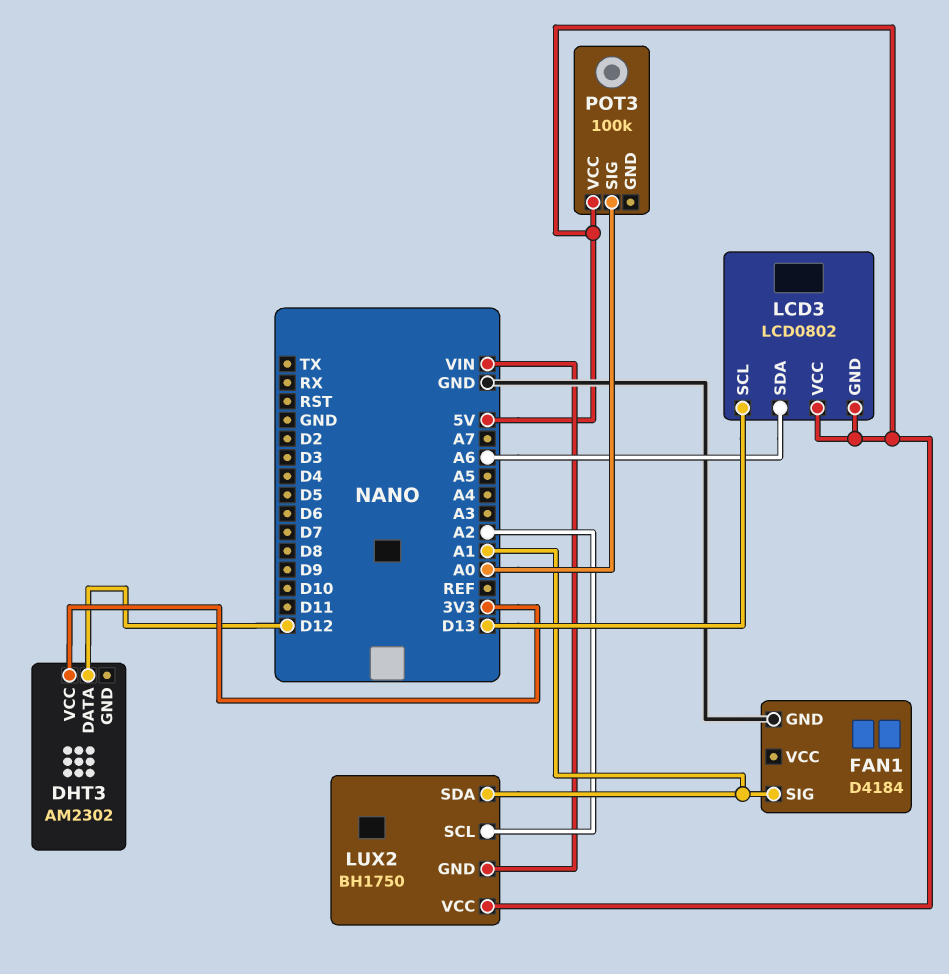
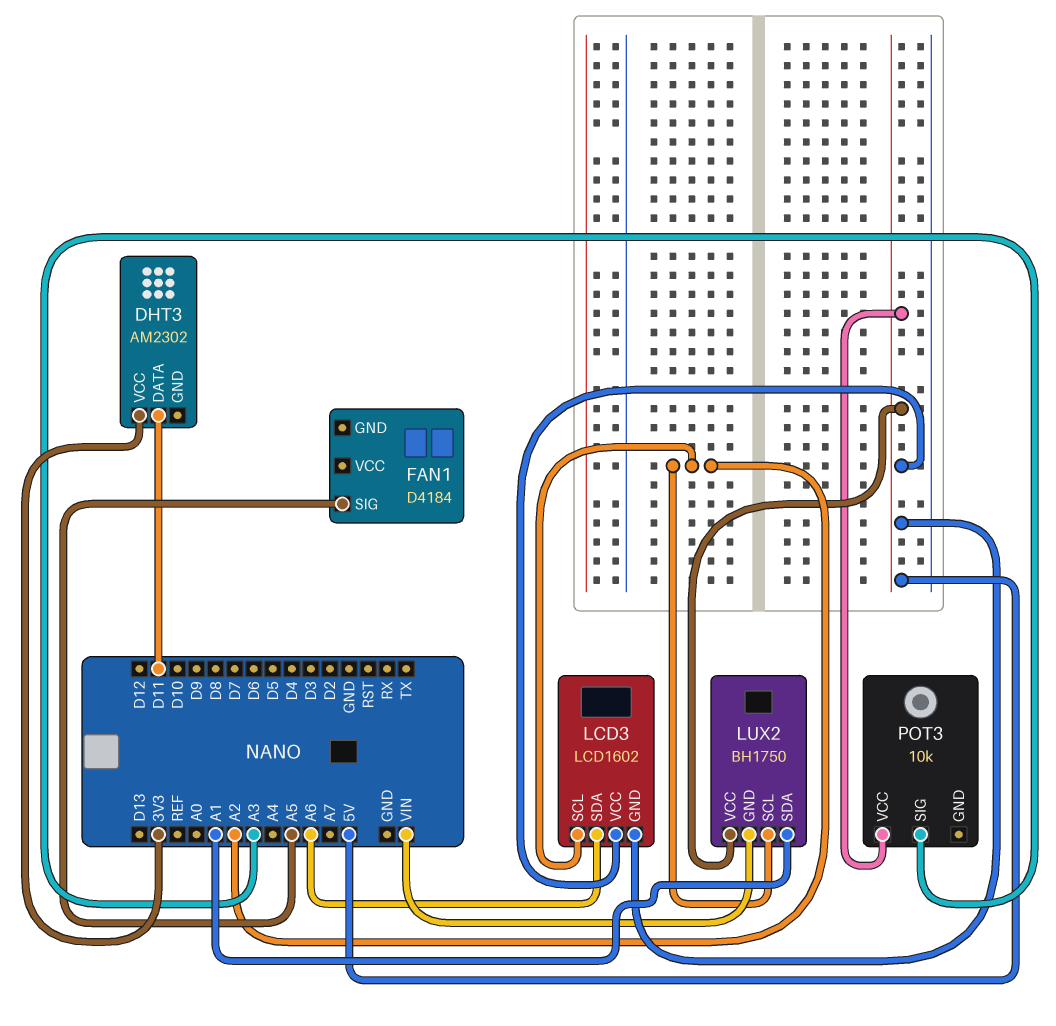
DHT3 pin DATA: D12 -> D11
FAN1 pin GND: GND -> none
FAN1 pin SIG: A1 -> A5
LCD3: LCD0802 -> LCD1602
LCD3 pin SCL: D13 -> A2
POT3: 100k -> 10k
POT3 pin SIG: A0 -> A3

